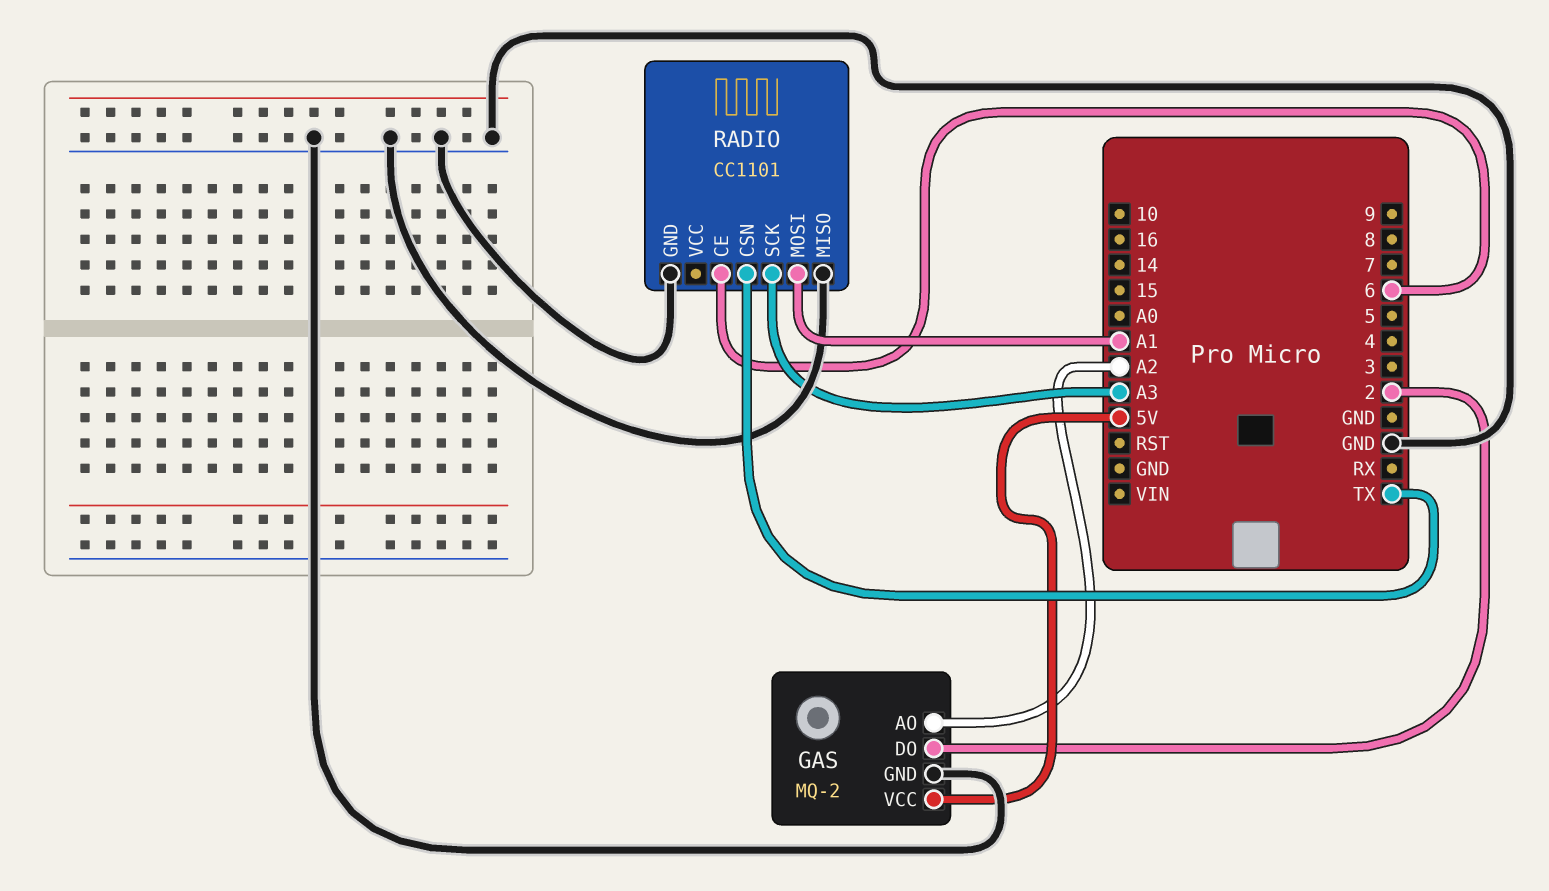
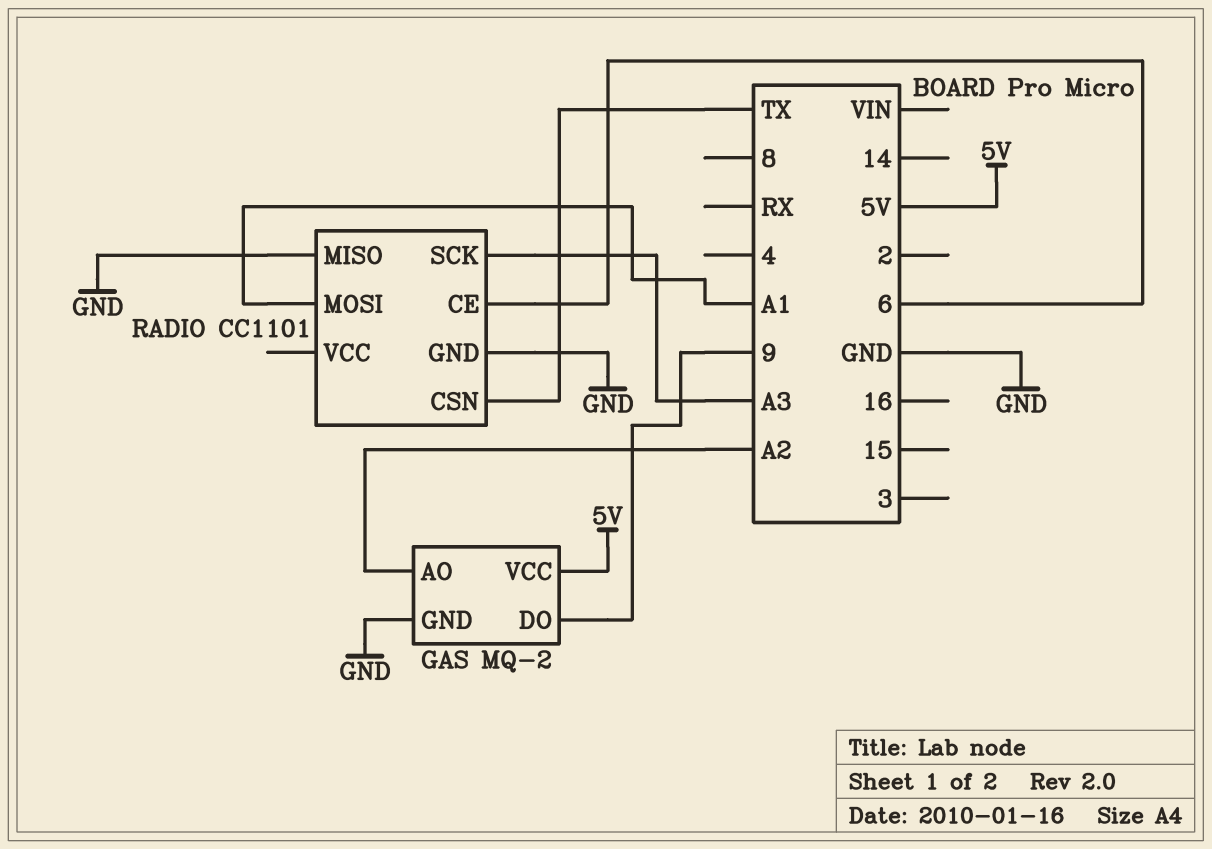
GAS pin DO: 2 -> 9

